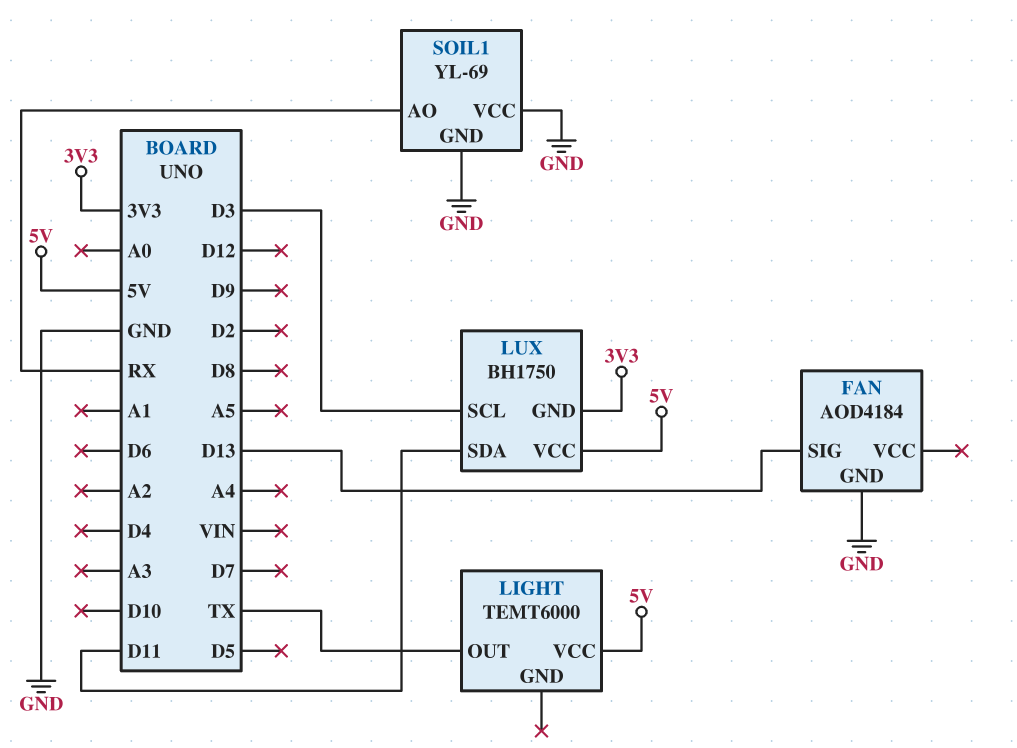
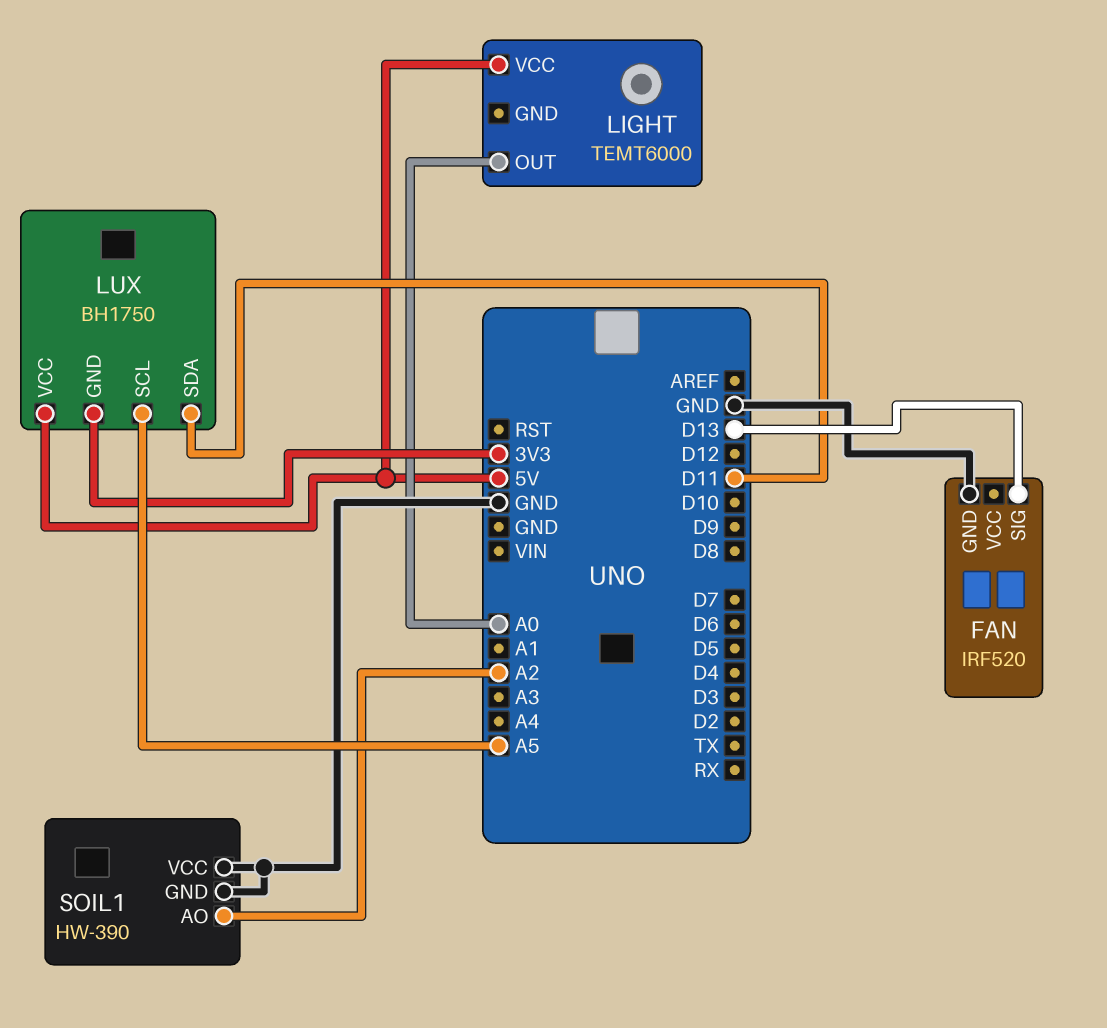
FAN: AOD4184 -> IRF520
LIGHT pin OUT: TX -> A0
LUX pin SCL: D3 -> A5
SOIL1: YL-69 -> HW-390
SOIL1 pin AO: RX -> A2

